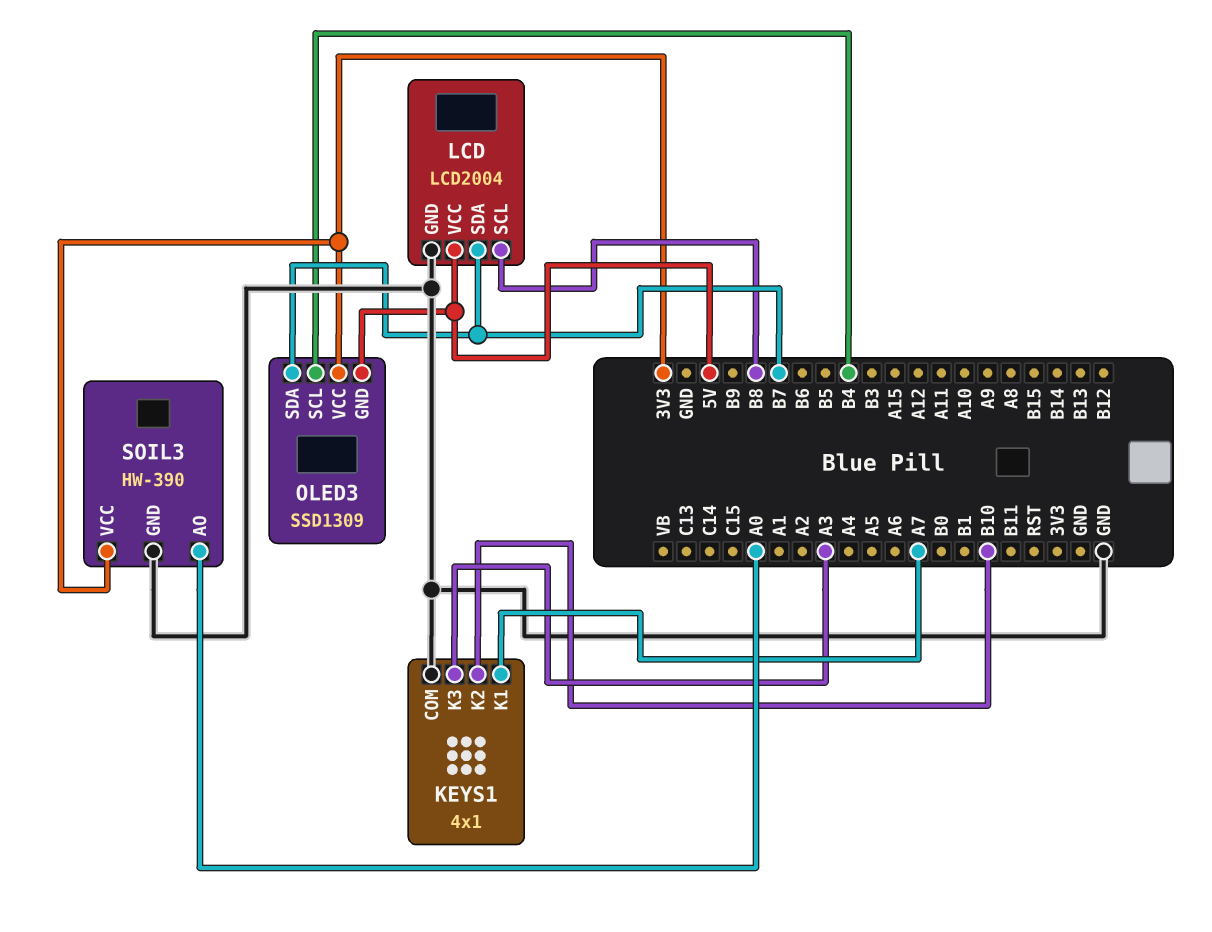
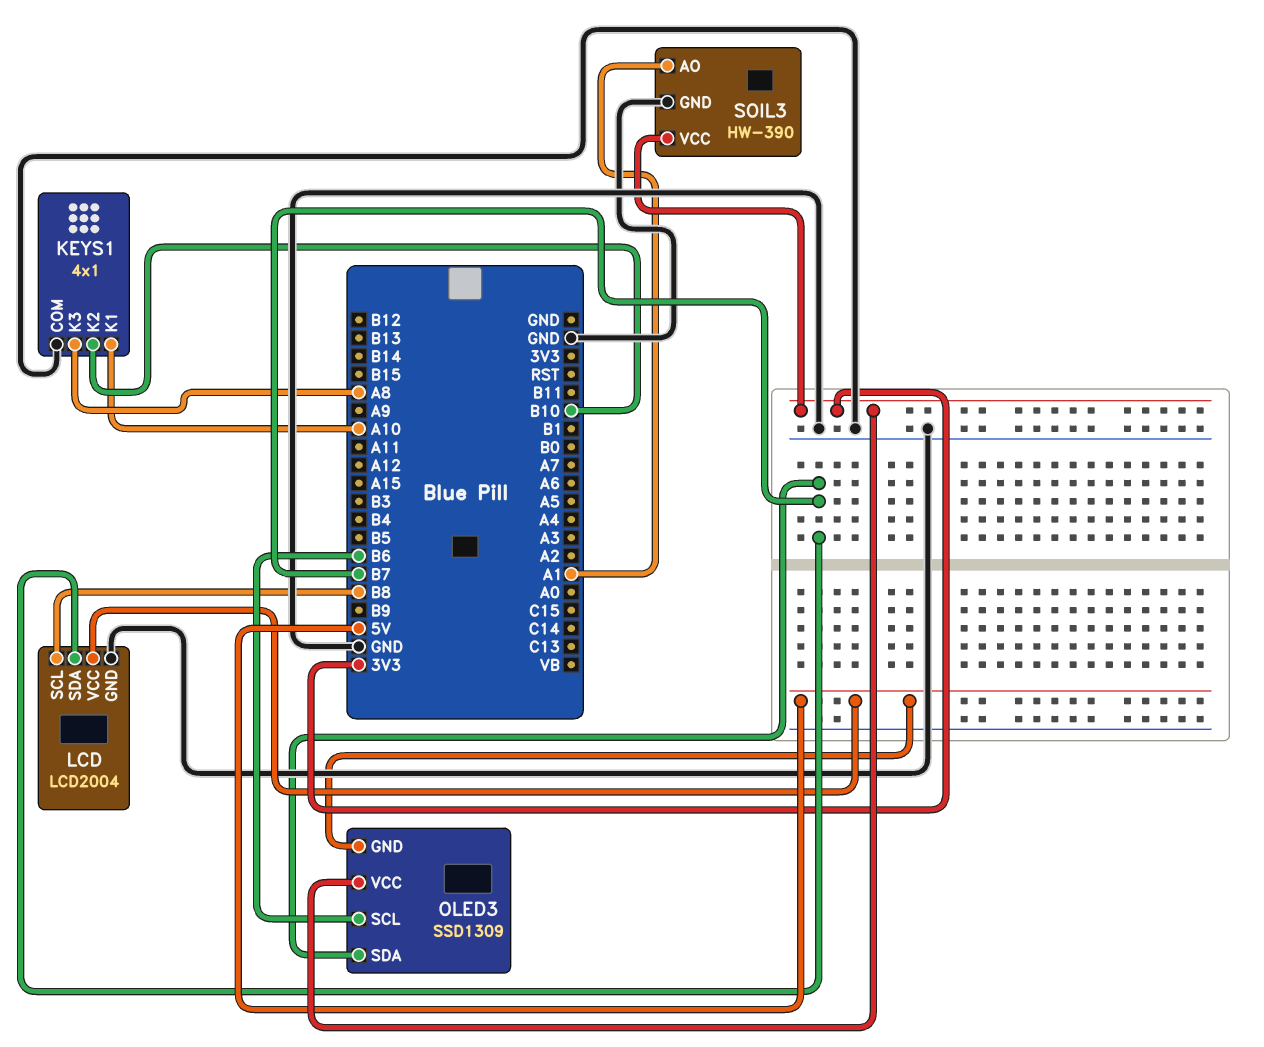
KEYS1 pin K1: A7 -> A10
KEYS1 pin K3: A3 -> A8
OLED3 pin SCL: B4 -> B6
SOIL3 pin AO: A0 -> A1

